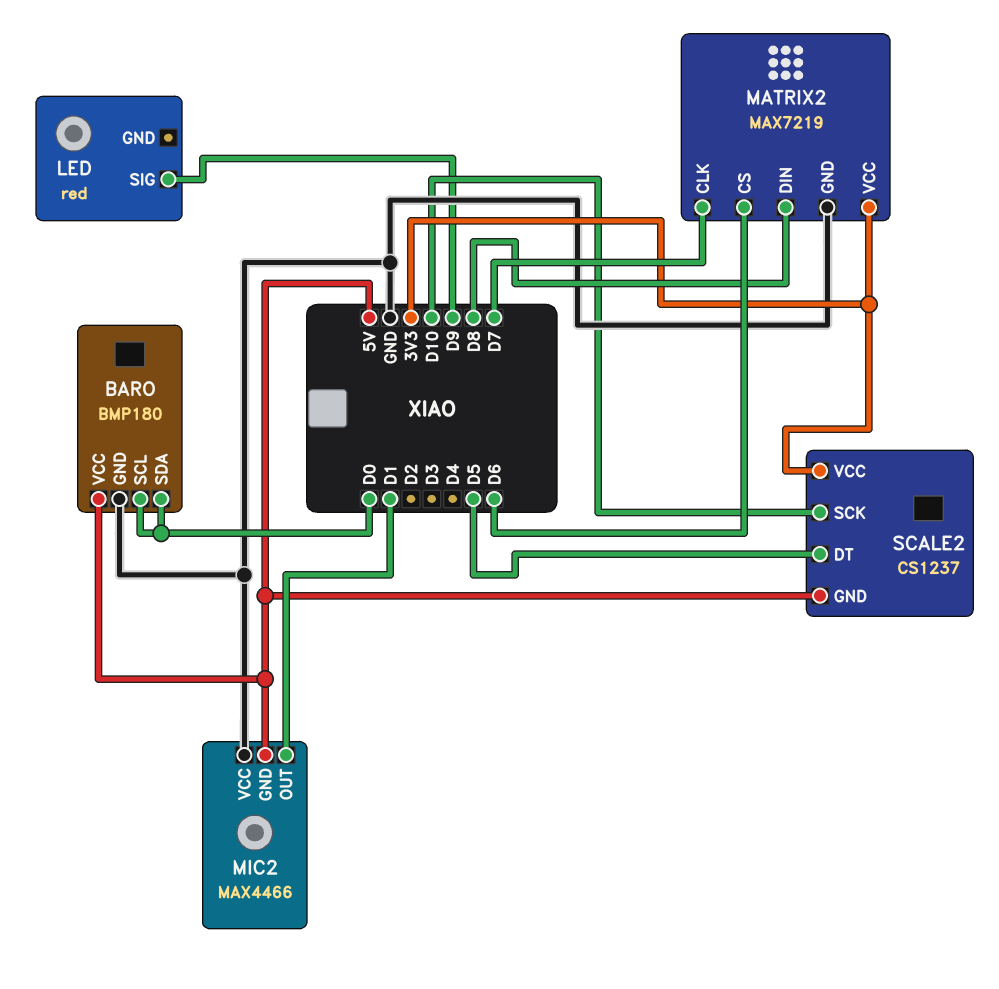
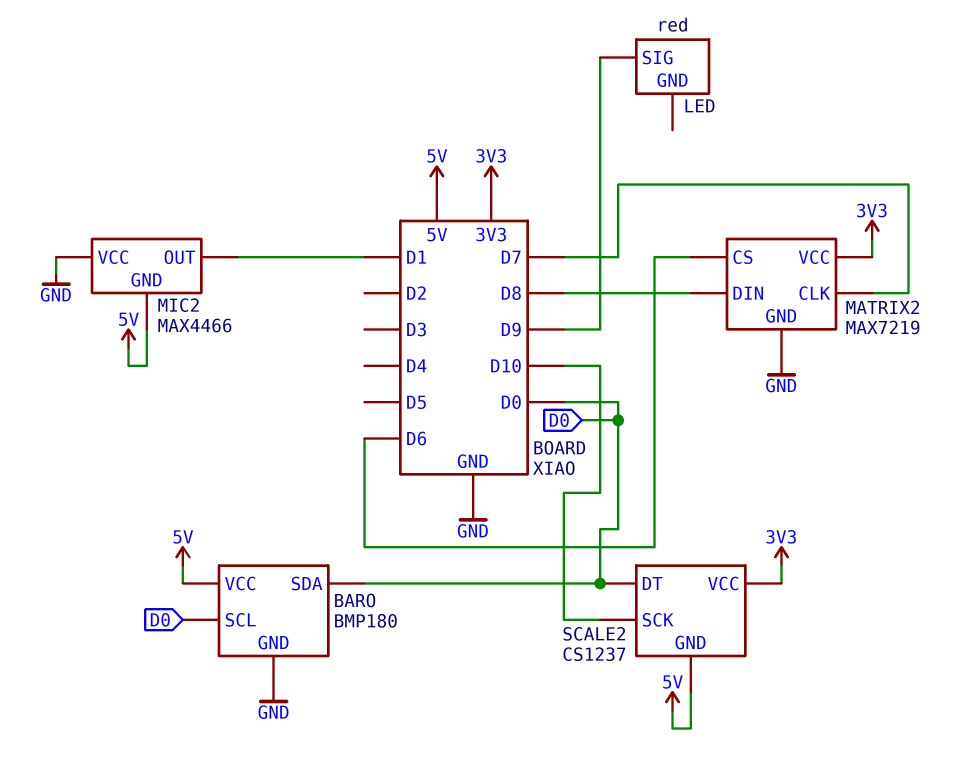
SCALE2 pin DT: D5 -> D0

